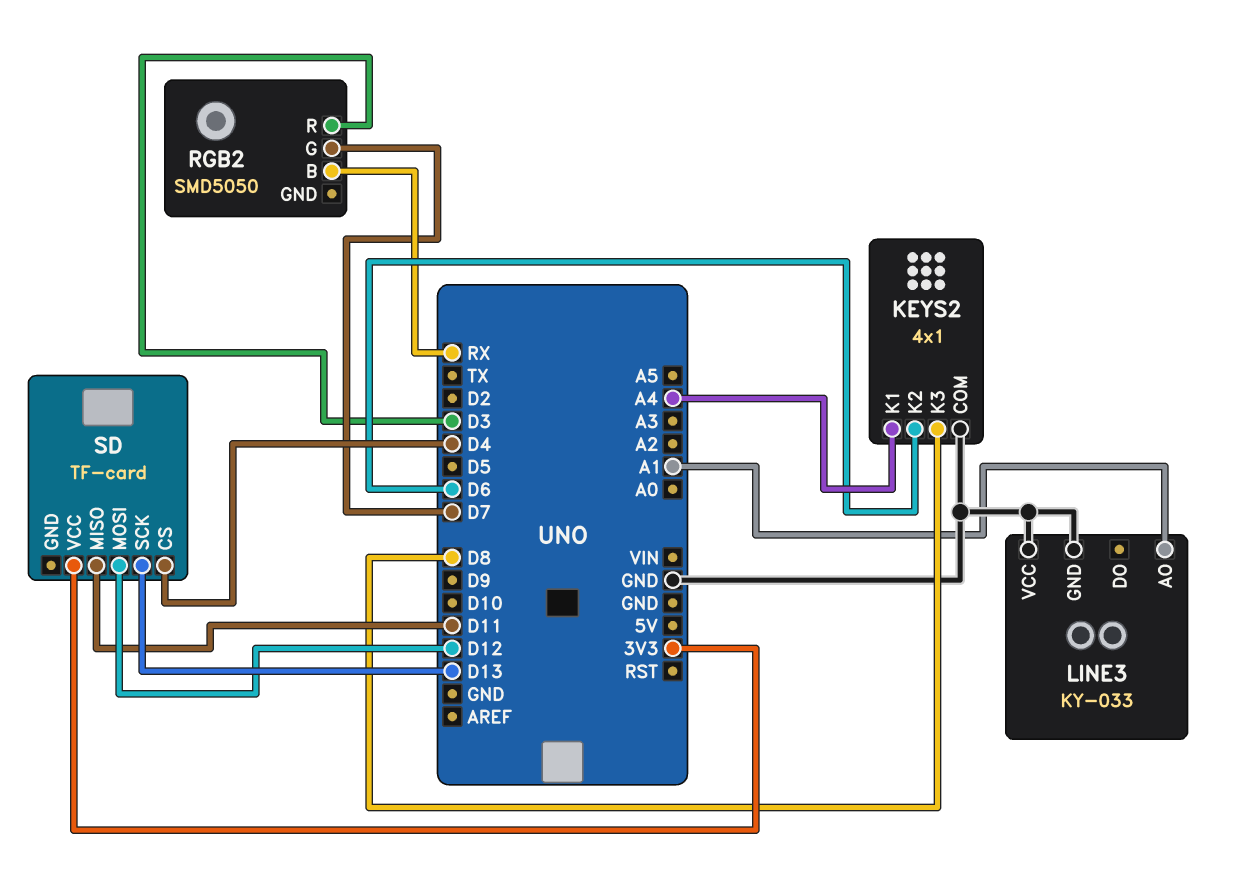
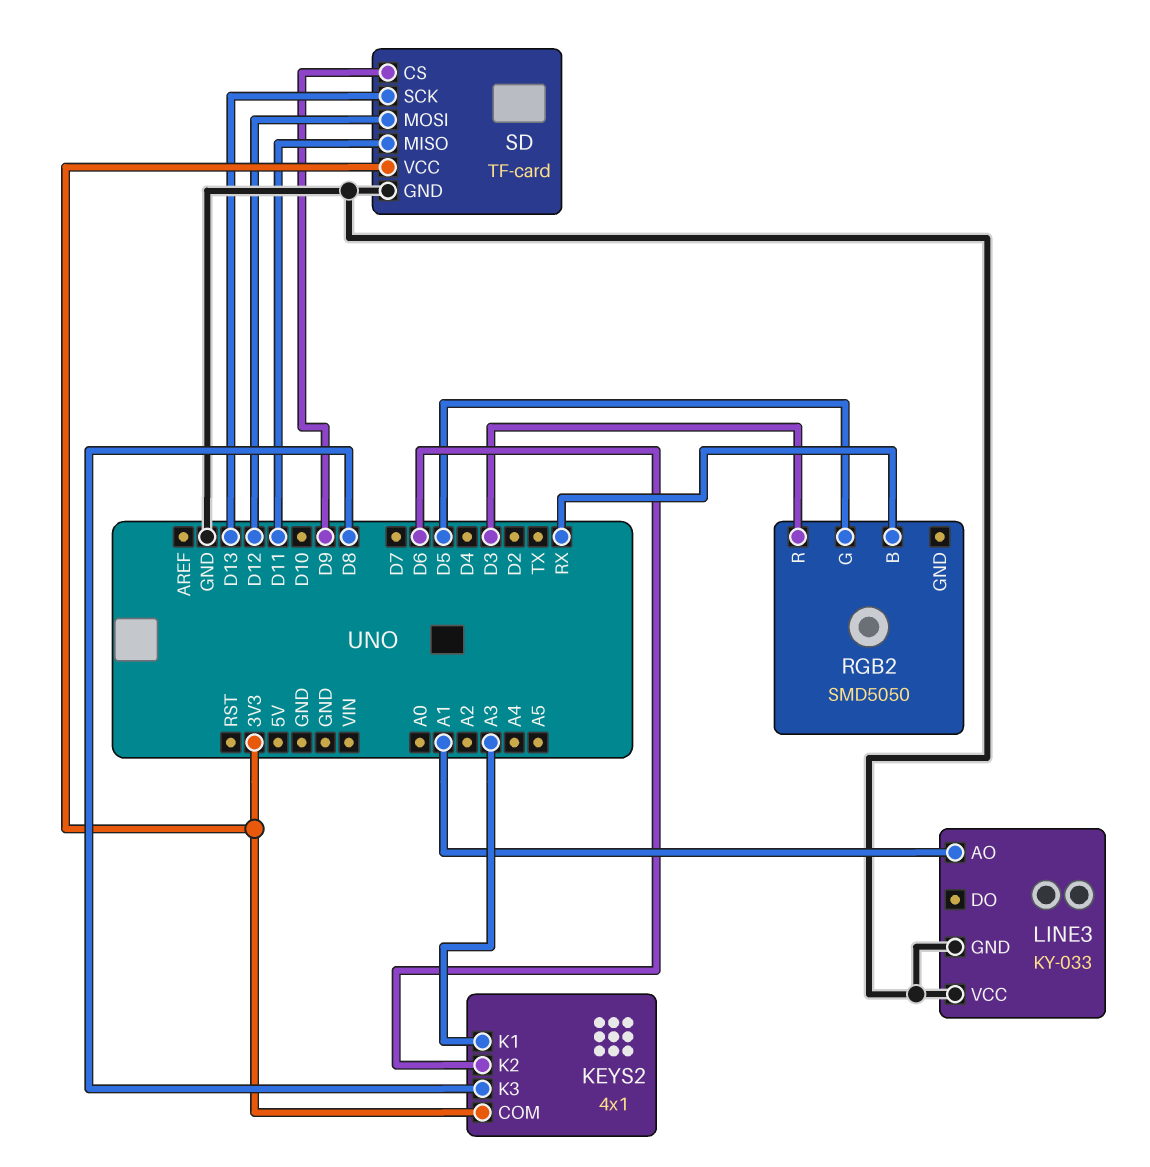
KEYS2 pin COM: GND -> 3V3
KEYS2 pin K1: A4 -> A3
RGB2 pin G: D7 -> D5
SD pin CS: D4 -> D9
SD pin GND: none -> GND

